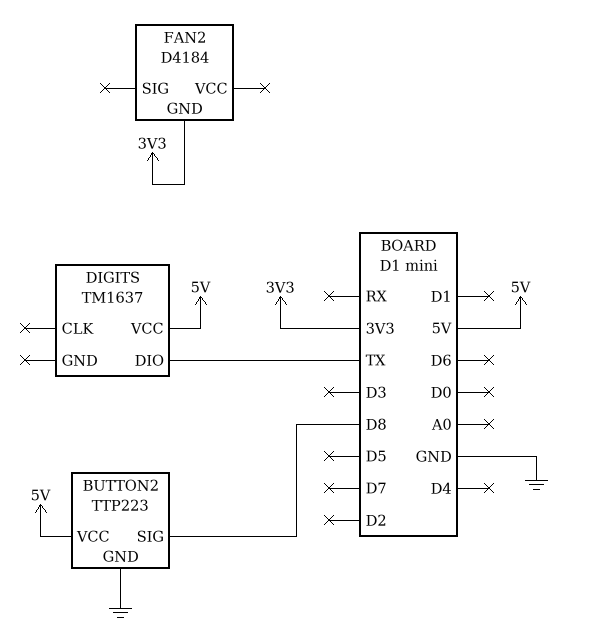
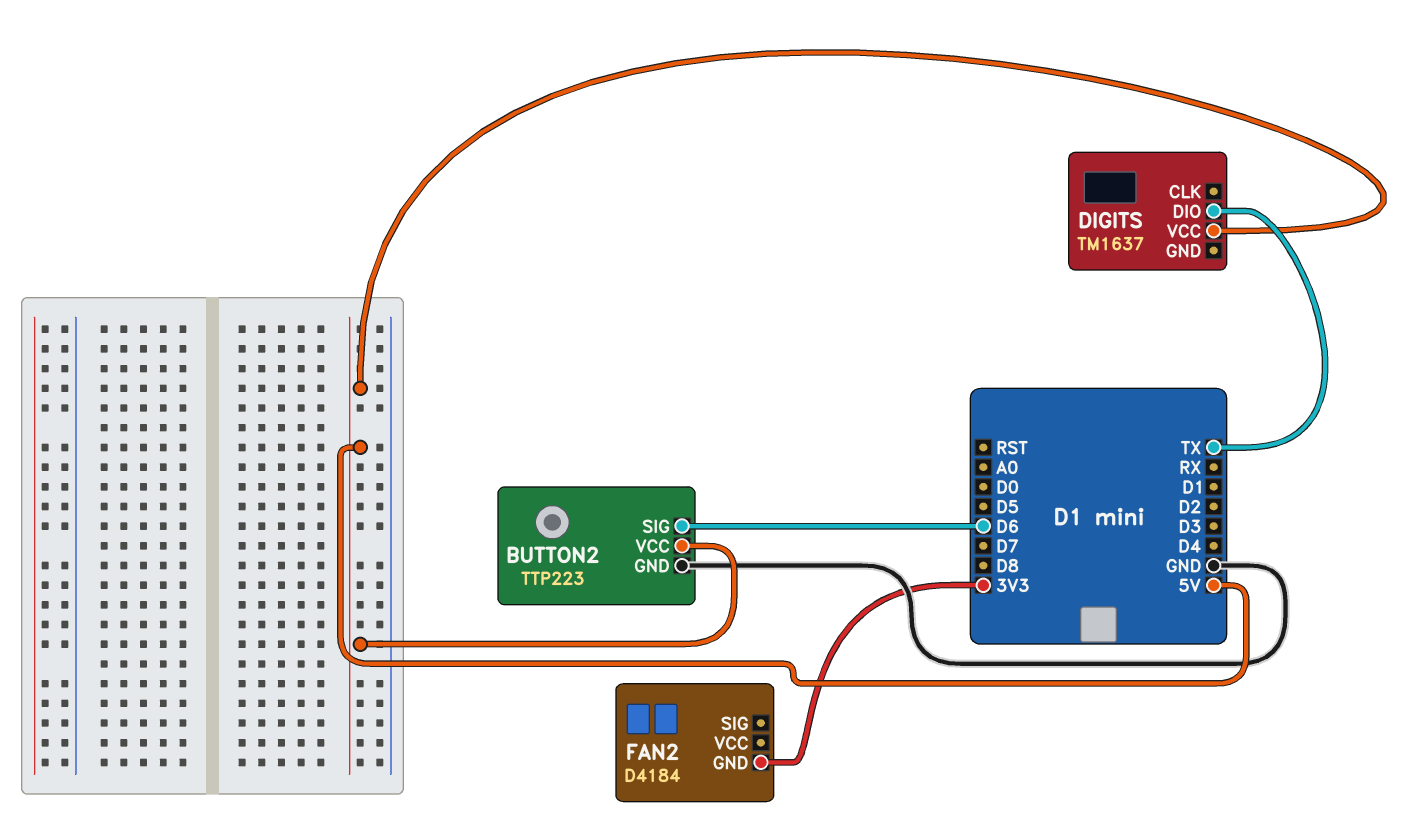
BUTTON2 pin SIG: D8 -> D6

